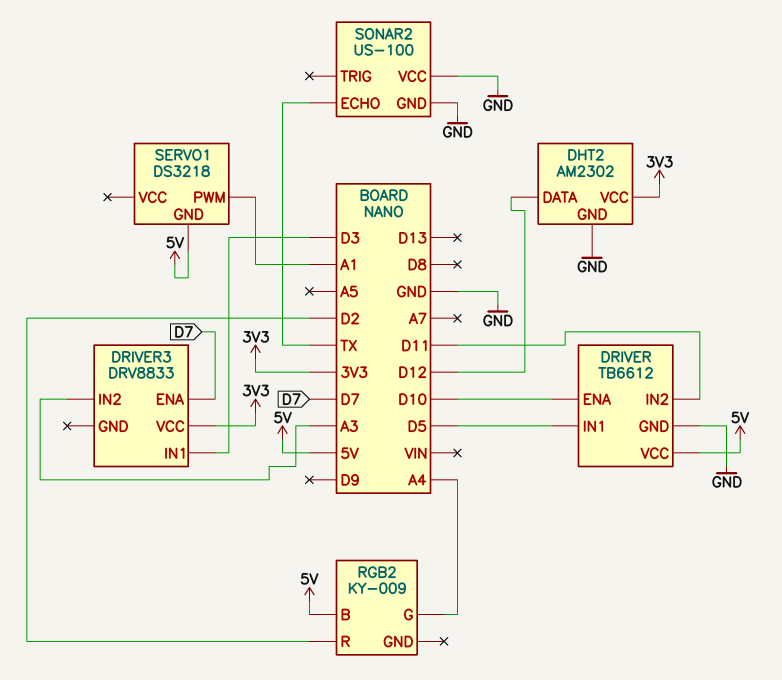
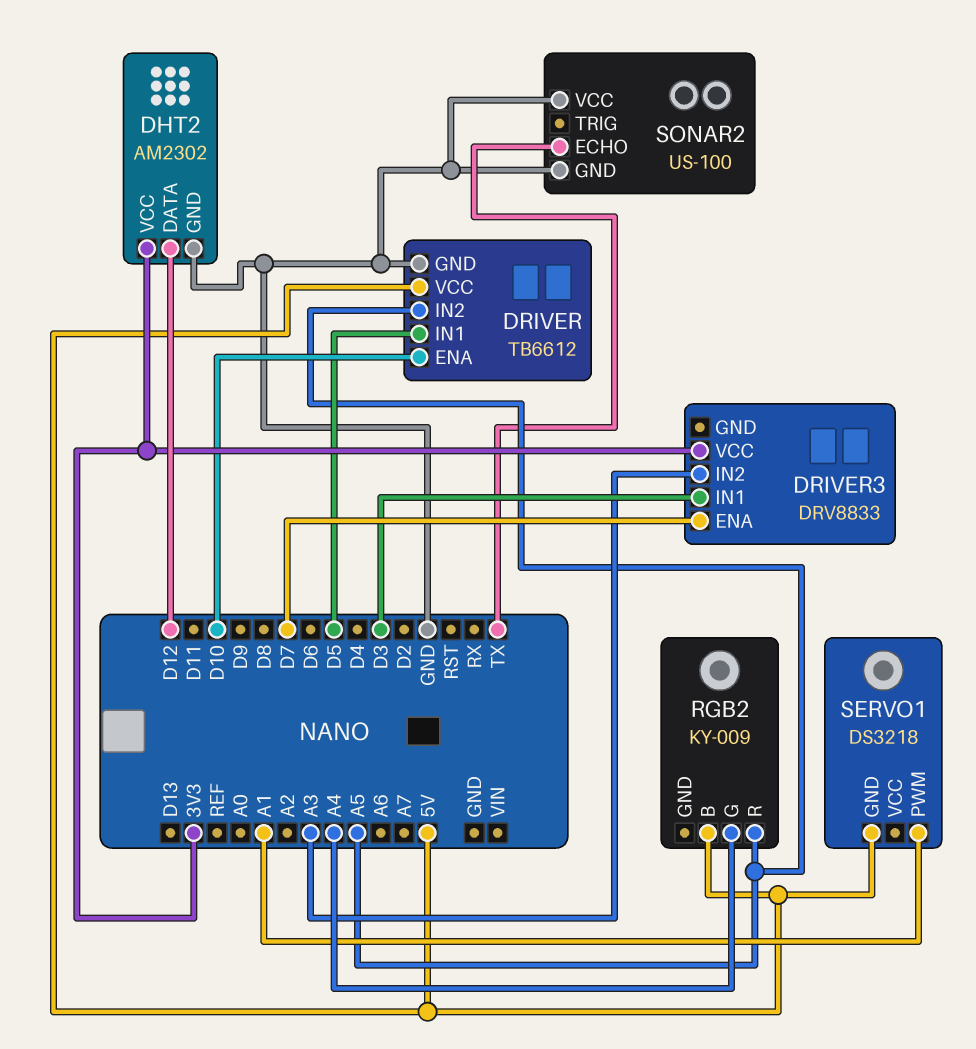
DRIVER pin IN2: D11 -> A5
RGB2 pin R: D2 -> A5

